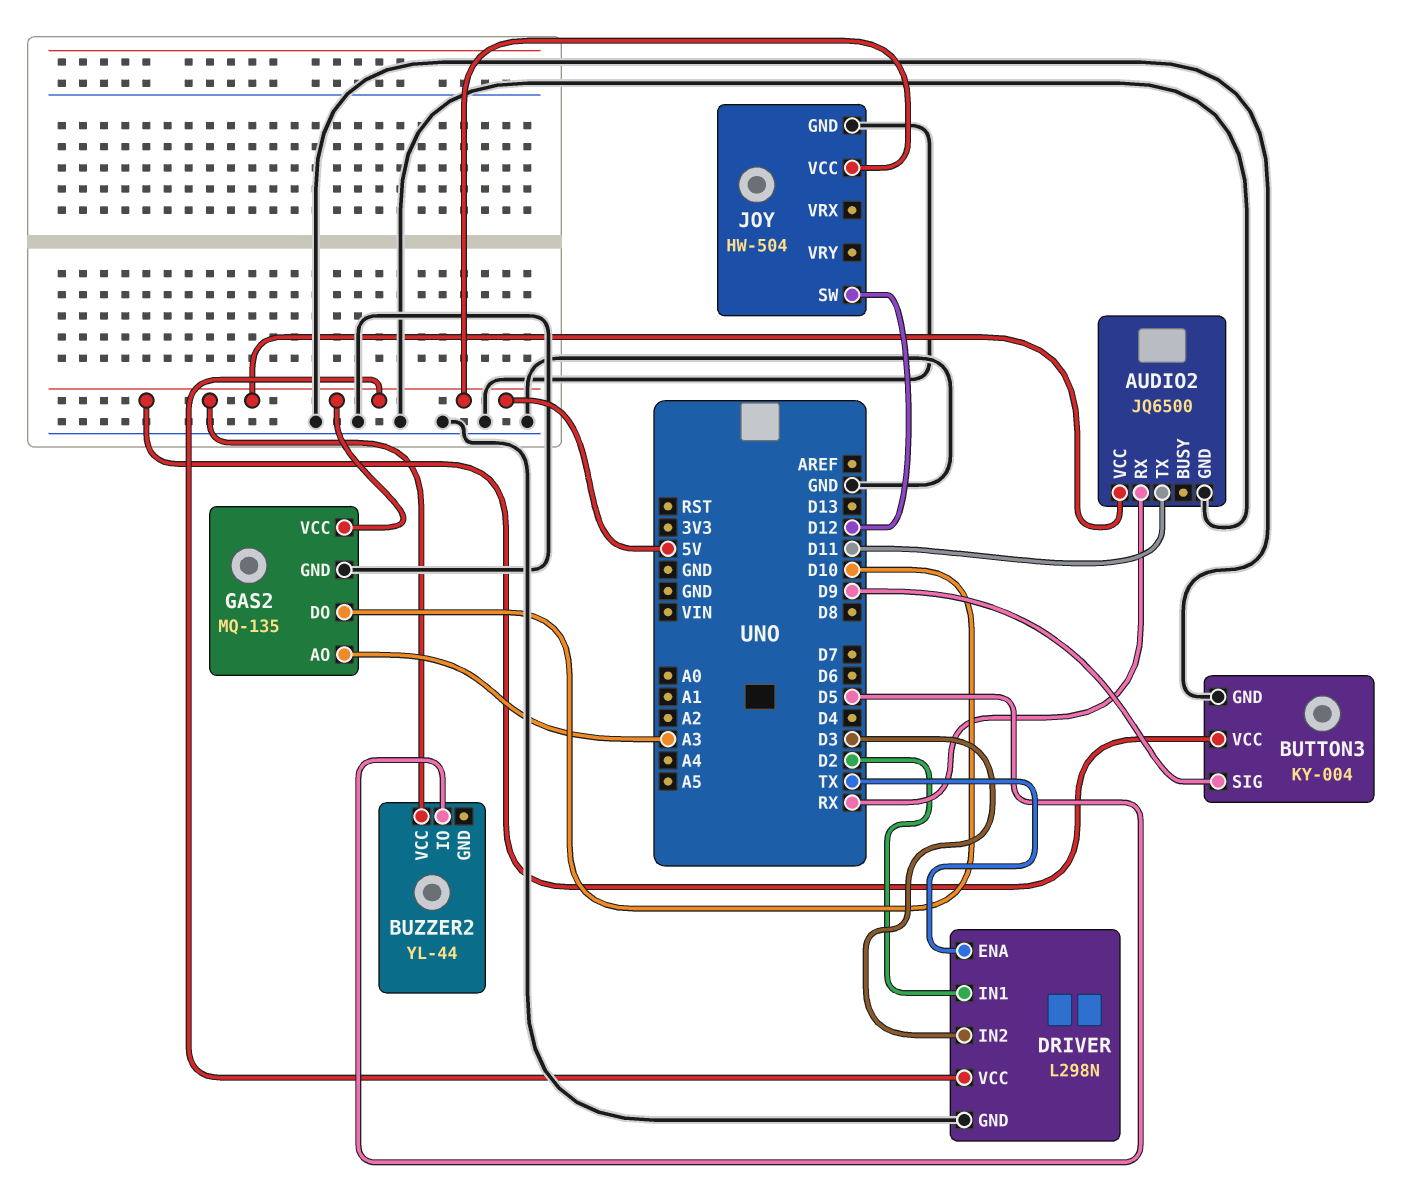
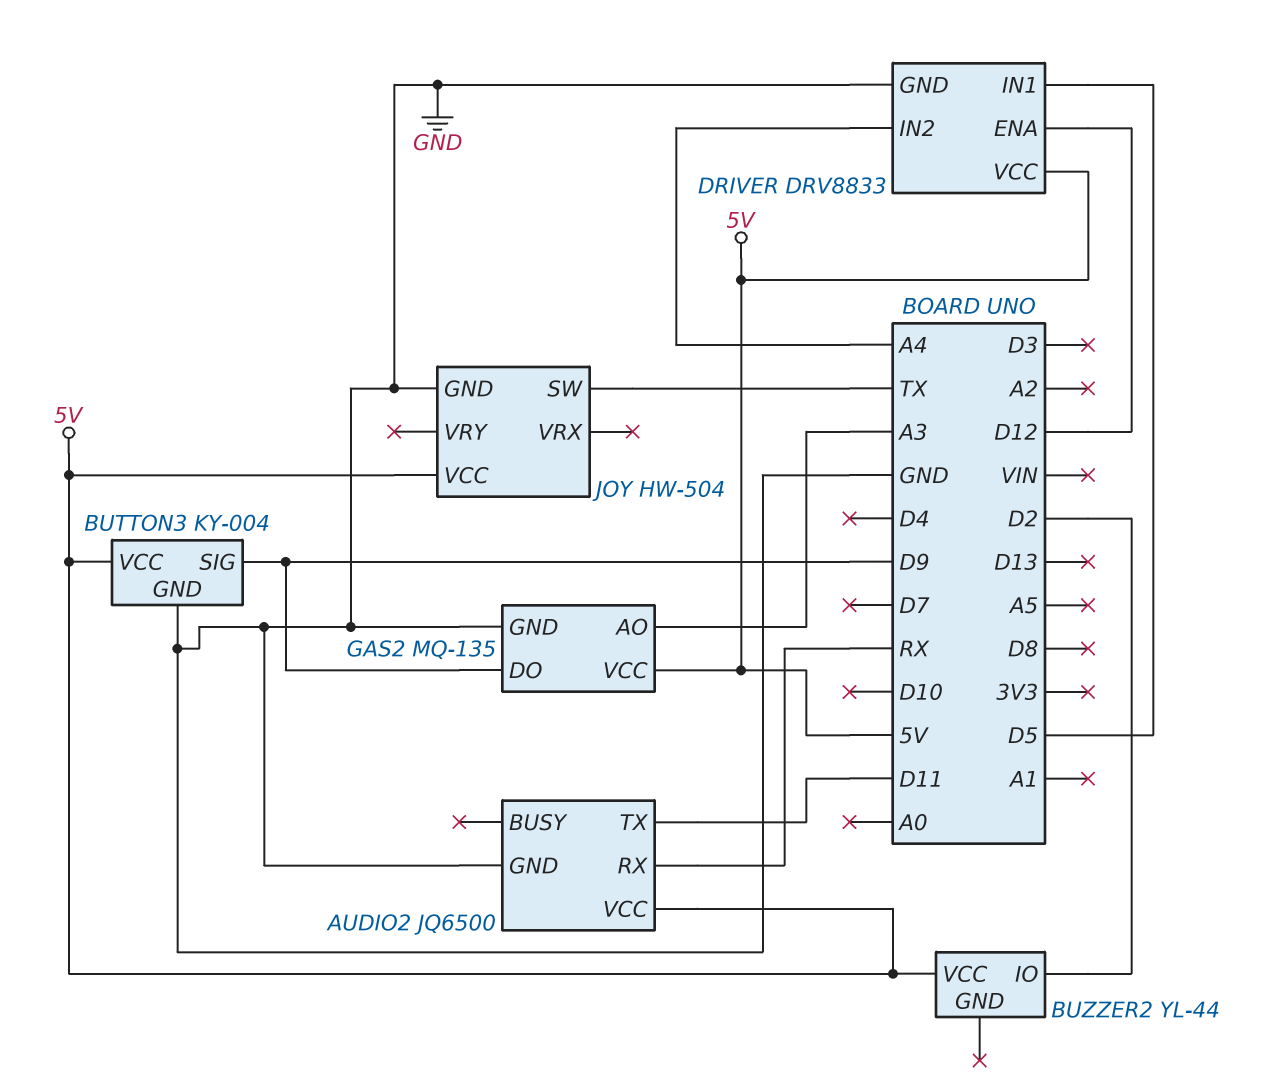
BUZZER2 pin IO: D5 -> D2
DRIVER: L298N -> DRV8833
DRIVER pin ENA: TX -> D12
DRIVER pin IN1: D2 -> D5
DRIVER pin IN2: D3 -> A4
GAS2 pin DO: D10 -> D9
JOY pin SW: D12 -> TX

